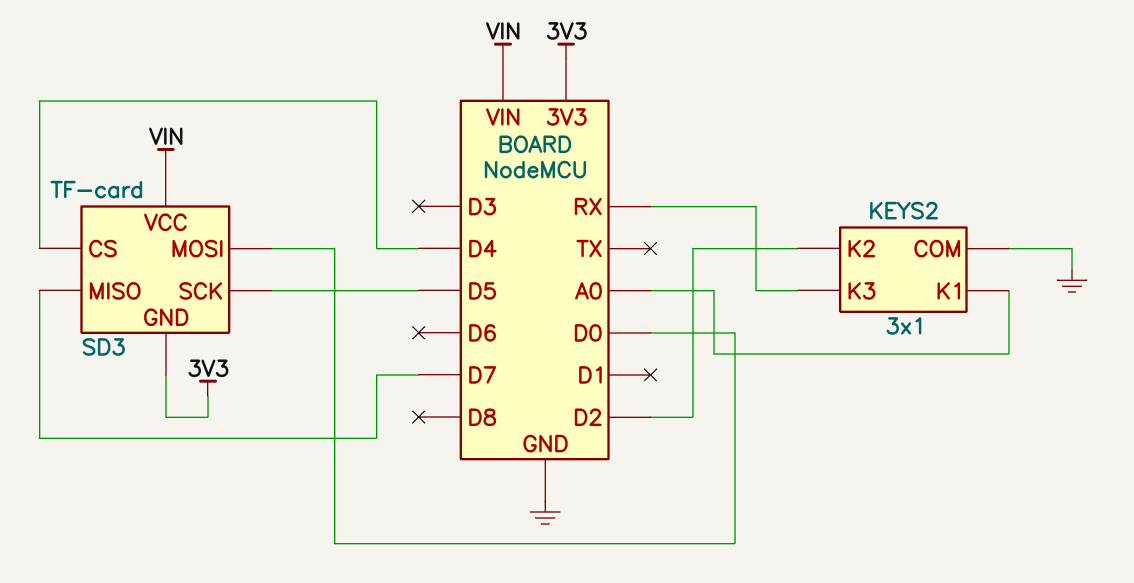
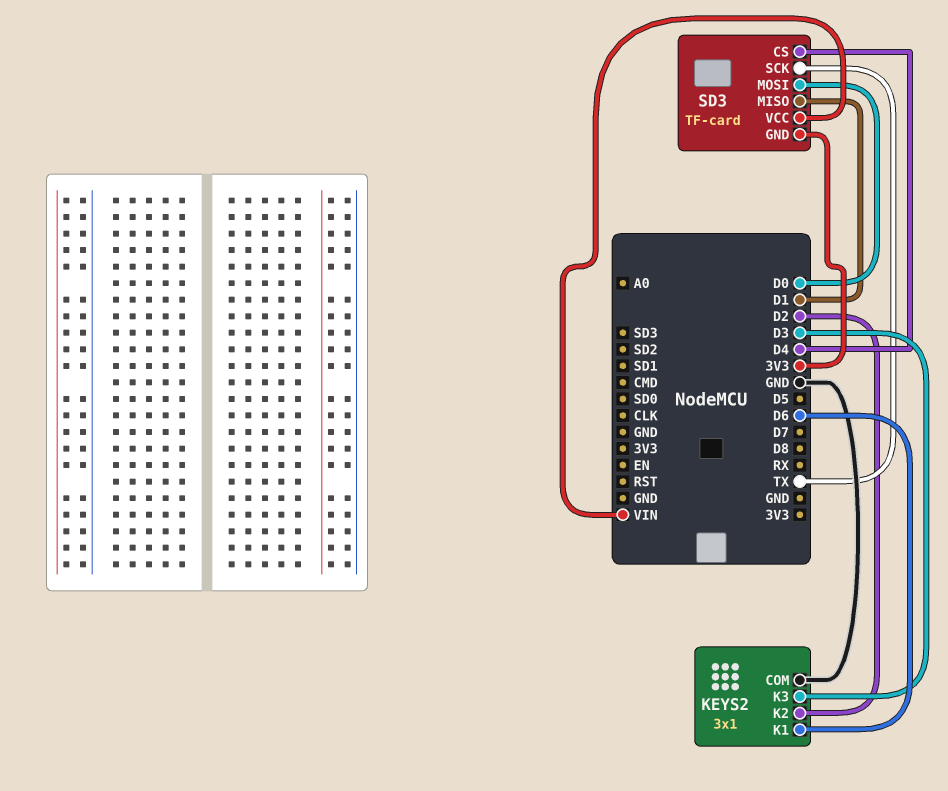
KEYS2 pin K1: A0 -> D6
KEYS2 pin K3: RX -> D3
SD3 pin MISO: D7 -> D1
SD3 pin SCK: D5 -> TX

